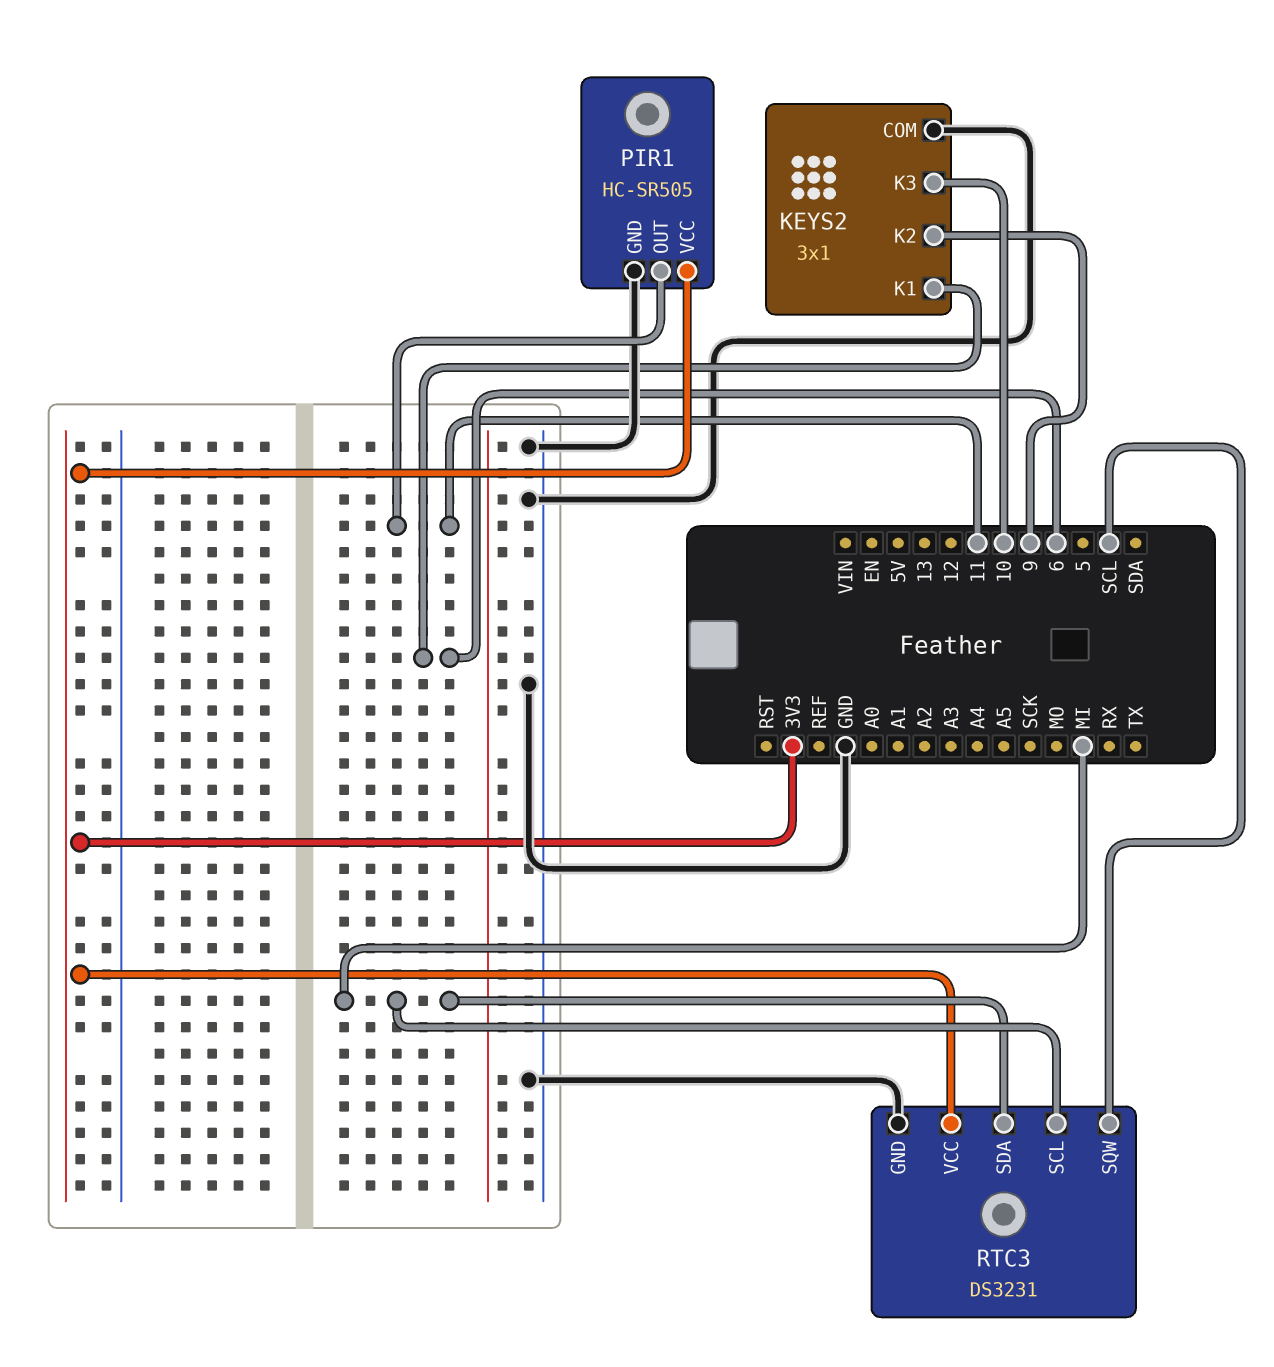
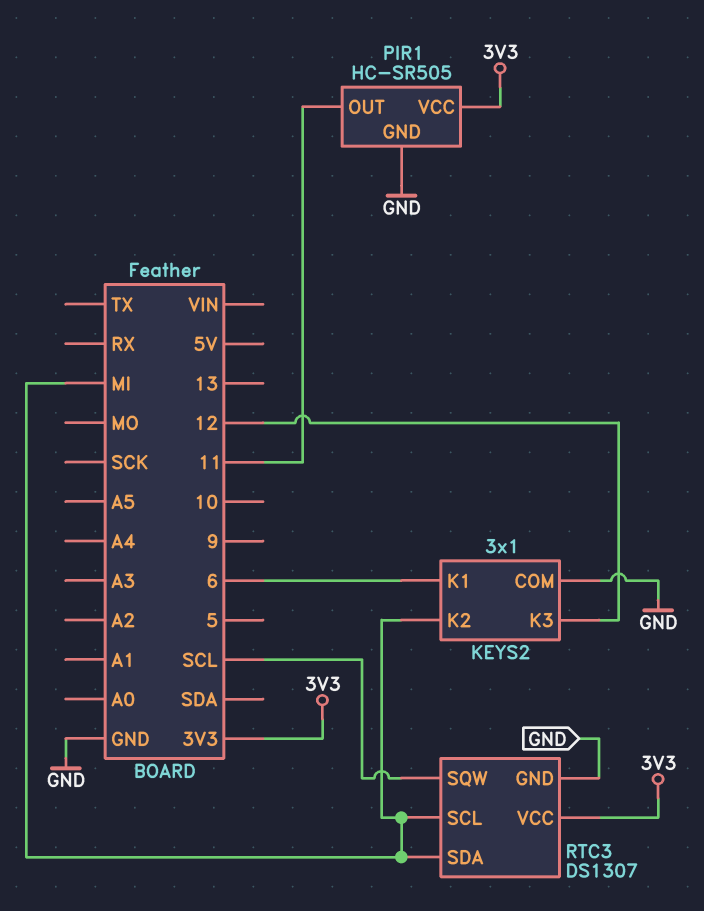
KEYS2 pin K2: 9 -> MI
KEYS2 pin K3: 10 -> 12
RTC3: DS3231 -> DS1307

